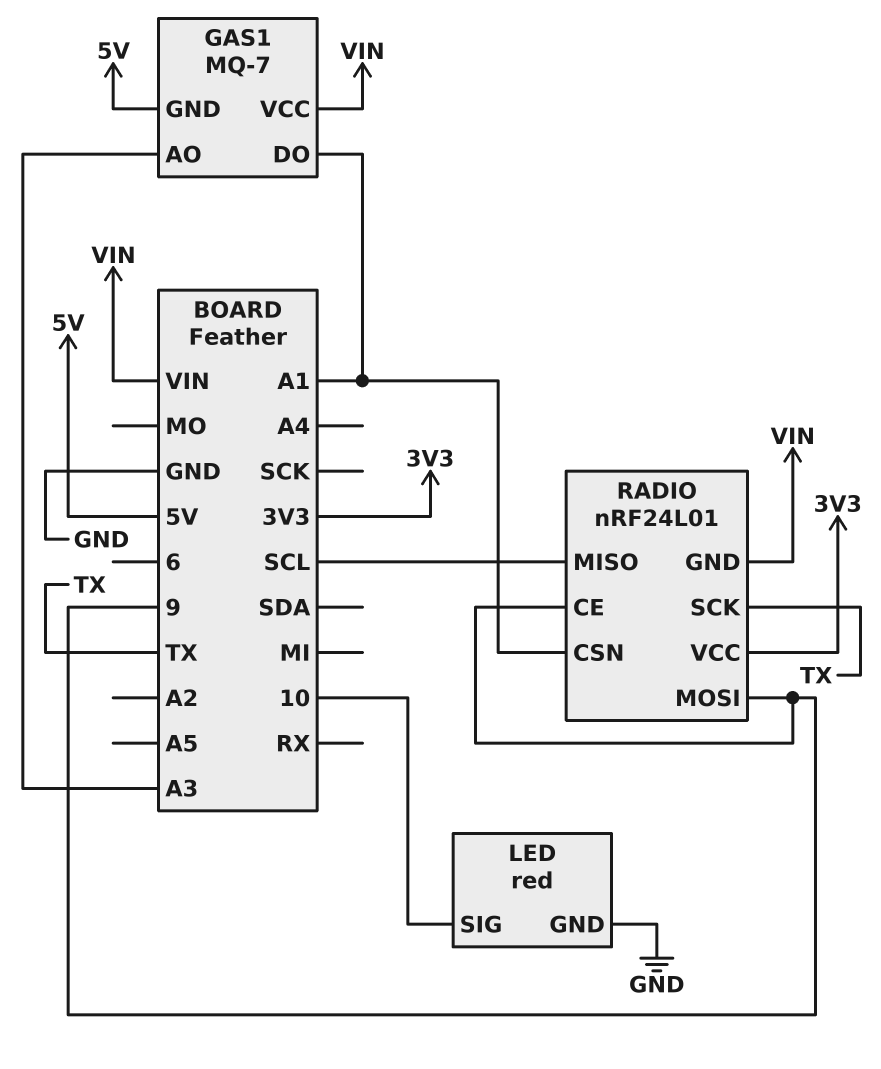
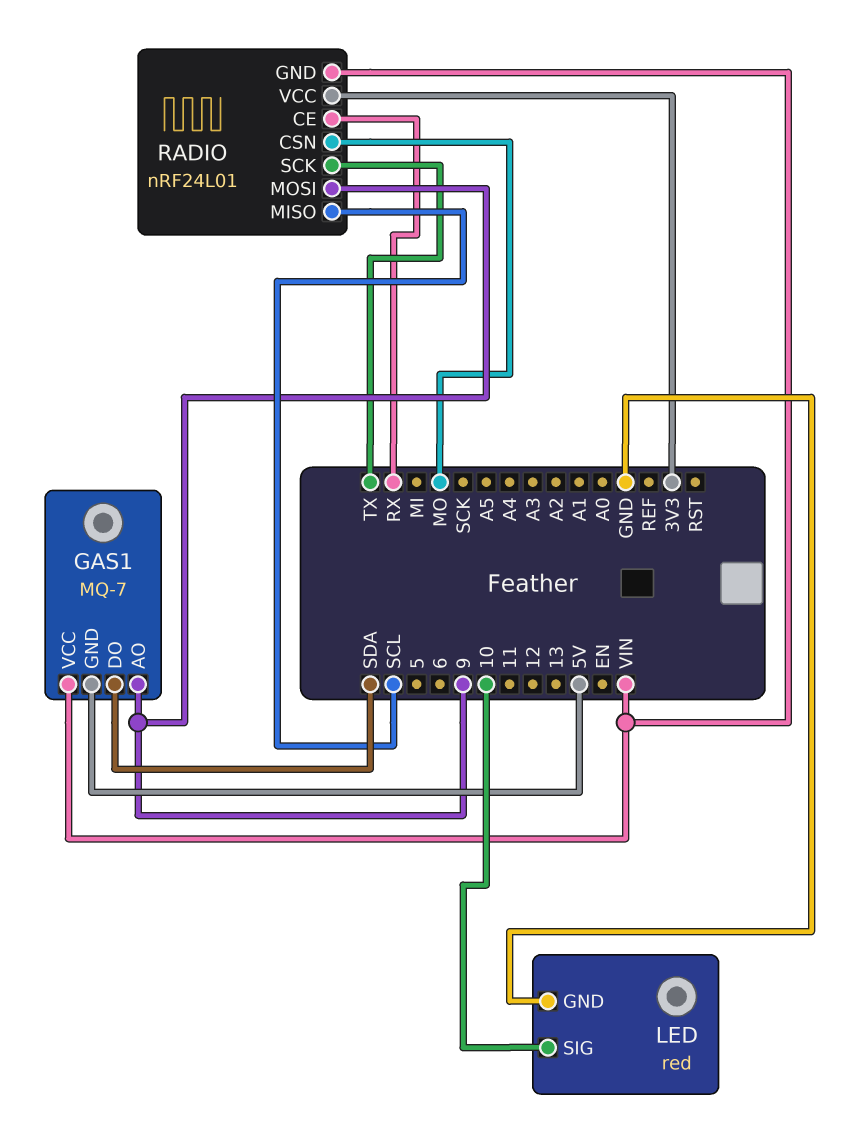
GAS1 pin AO: A3 -> 9
GAS1 pin DO: A1 -> SDA
RADIO pin CE: 9 -> RX
RADIO pin CSN: A1 -> MO

